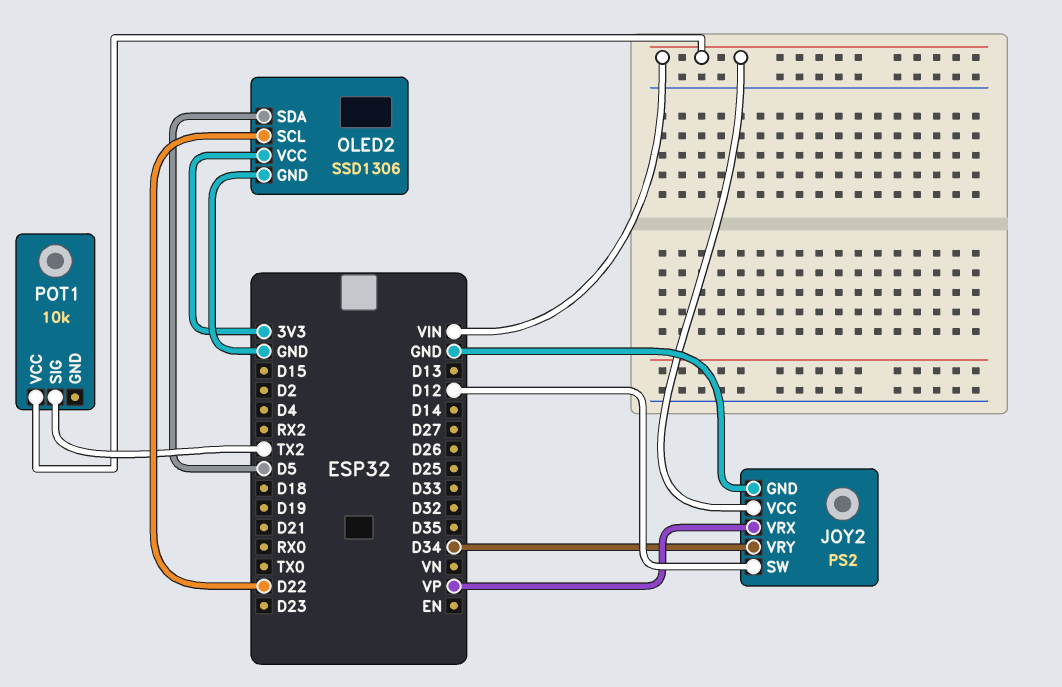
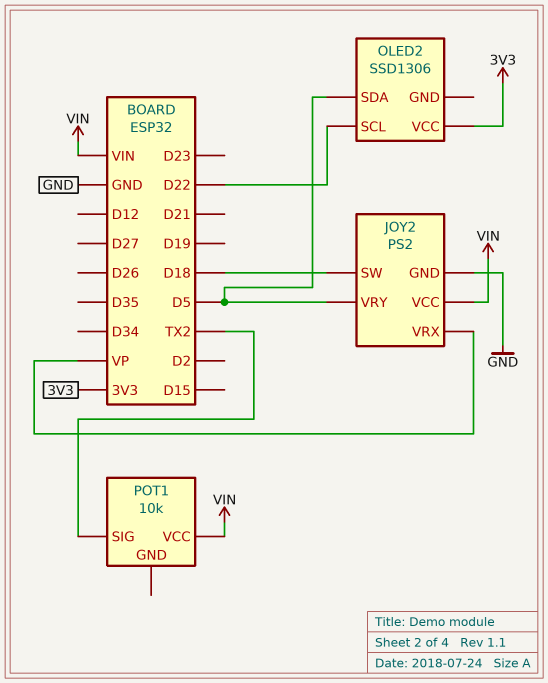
JOY2 pin SW: D12 -> D18
JOY2 pin VRY: D34 -> D5
OLED2 pin GND: GND -> none

